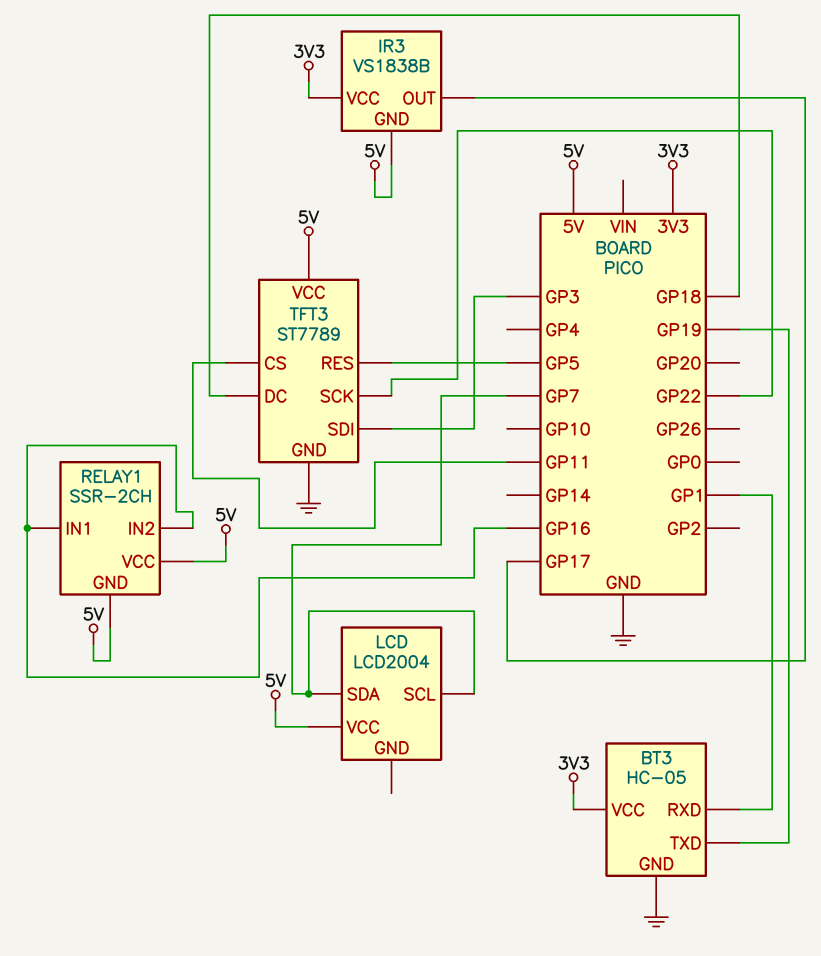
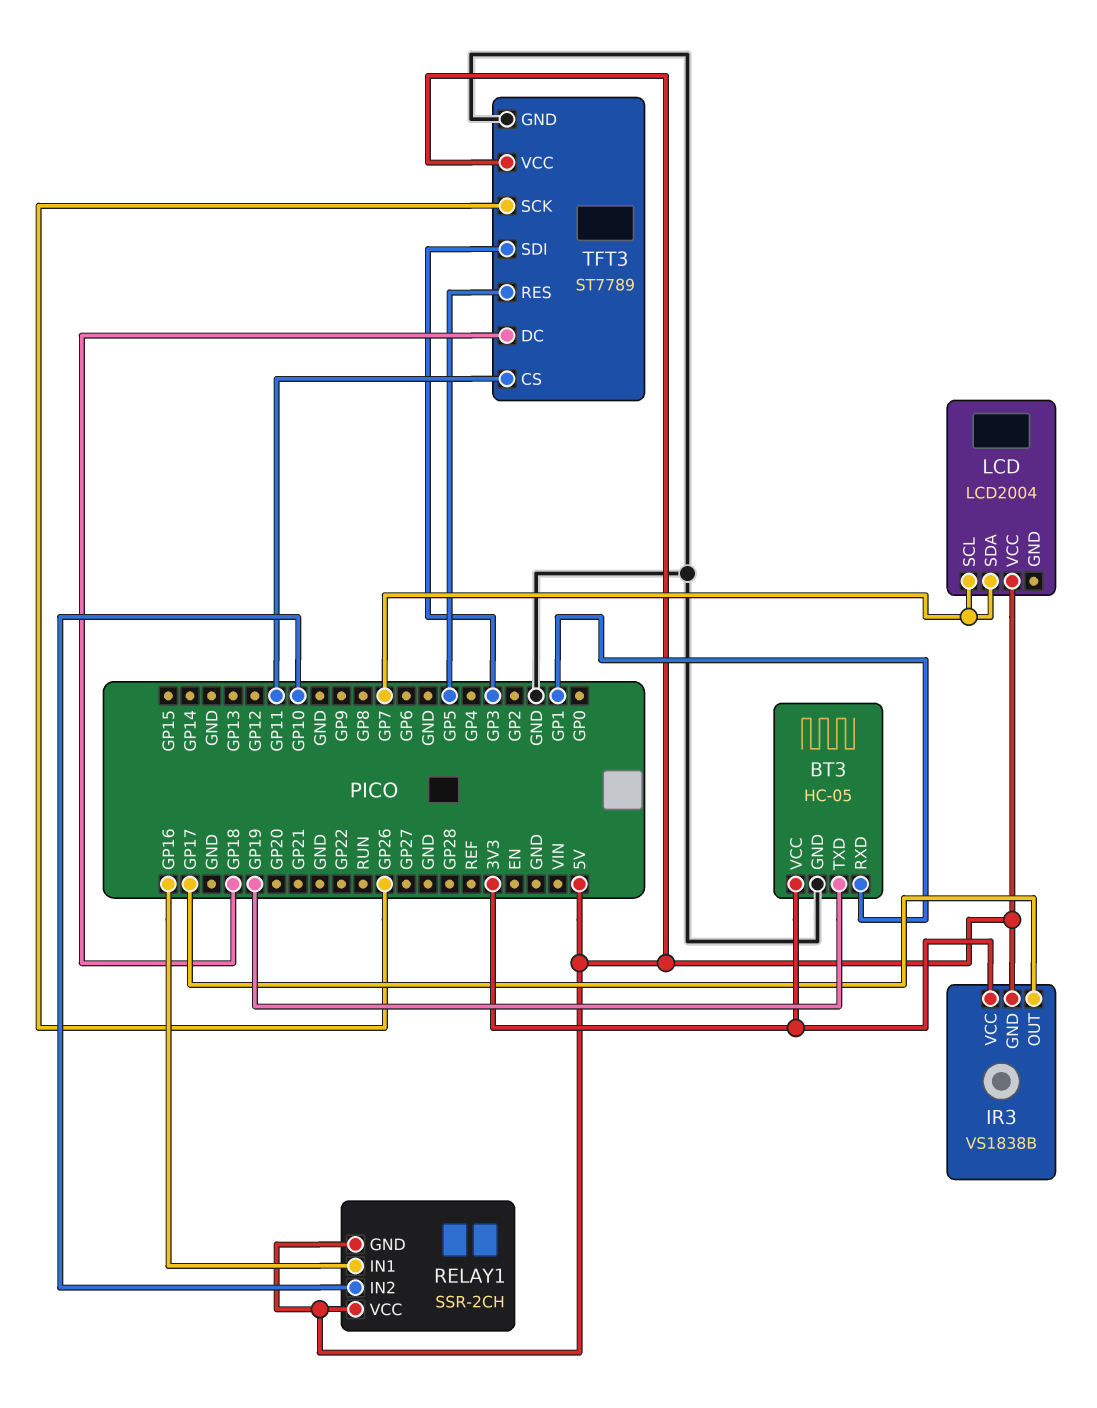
RELAY1 pin IN2: GP16 -> GP10
TFT3 pin SCK: GP22 -> GP26

